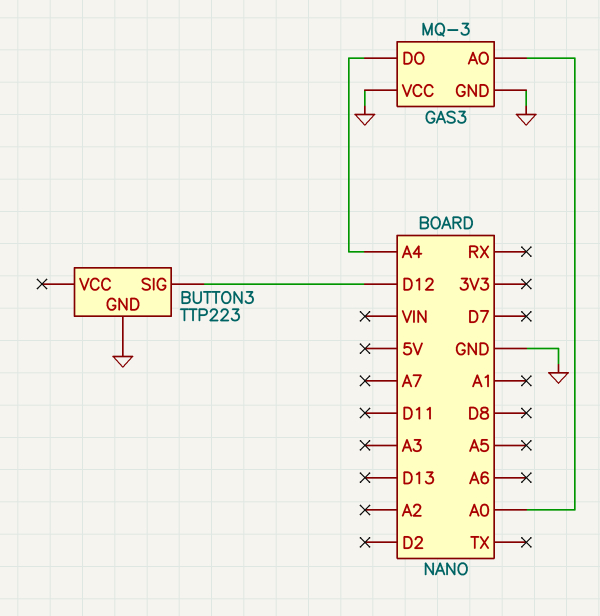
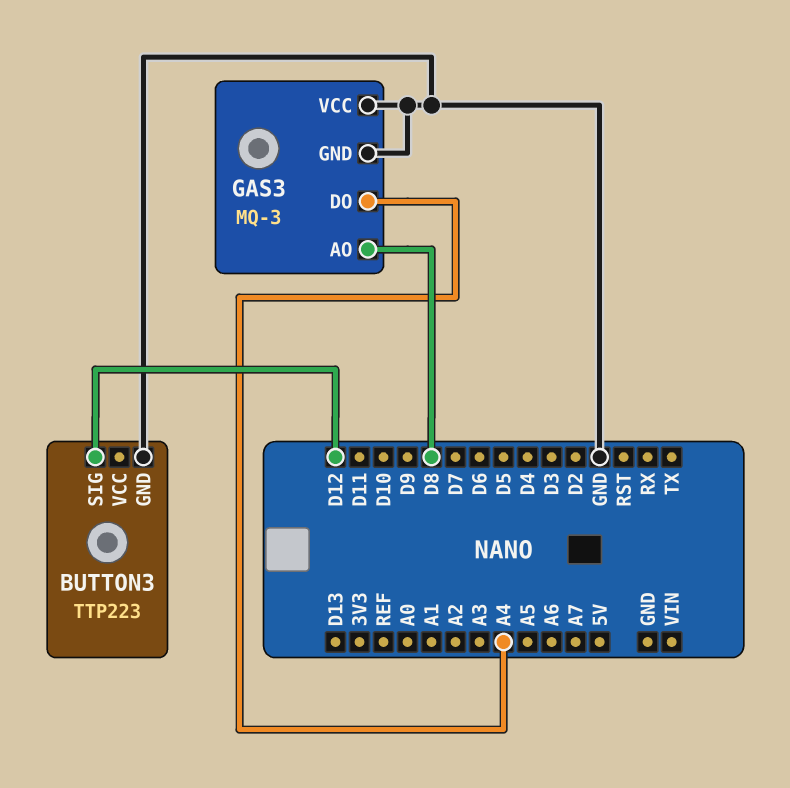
GAS3 pin AO: A0 -> D8

